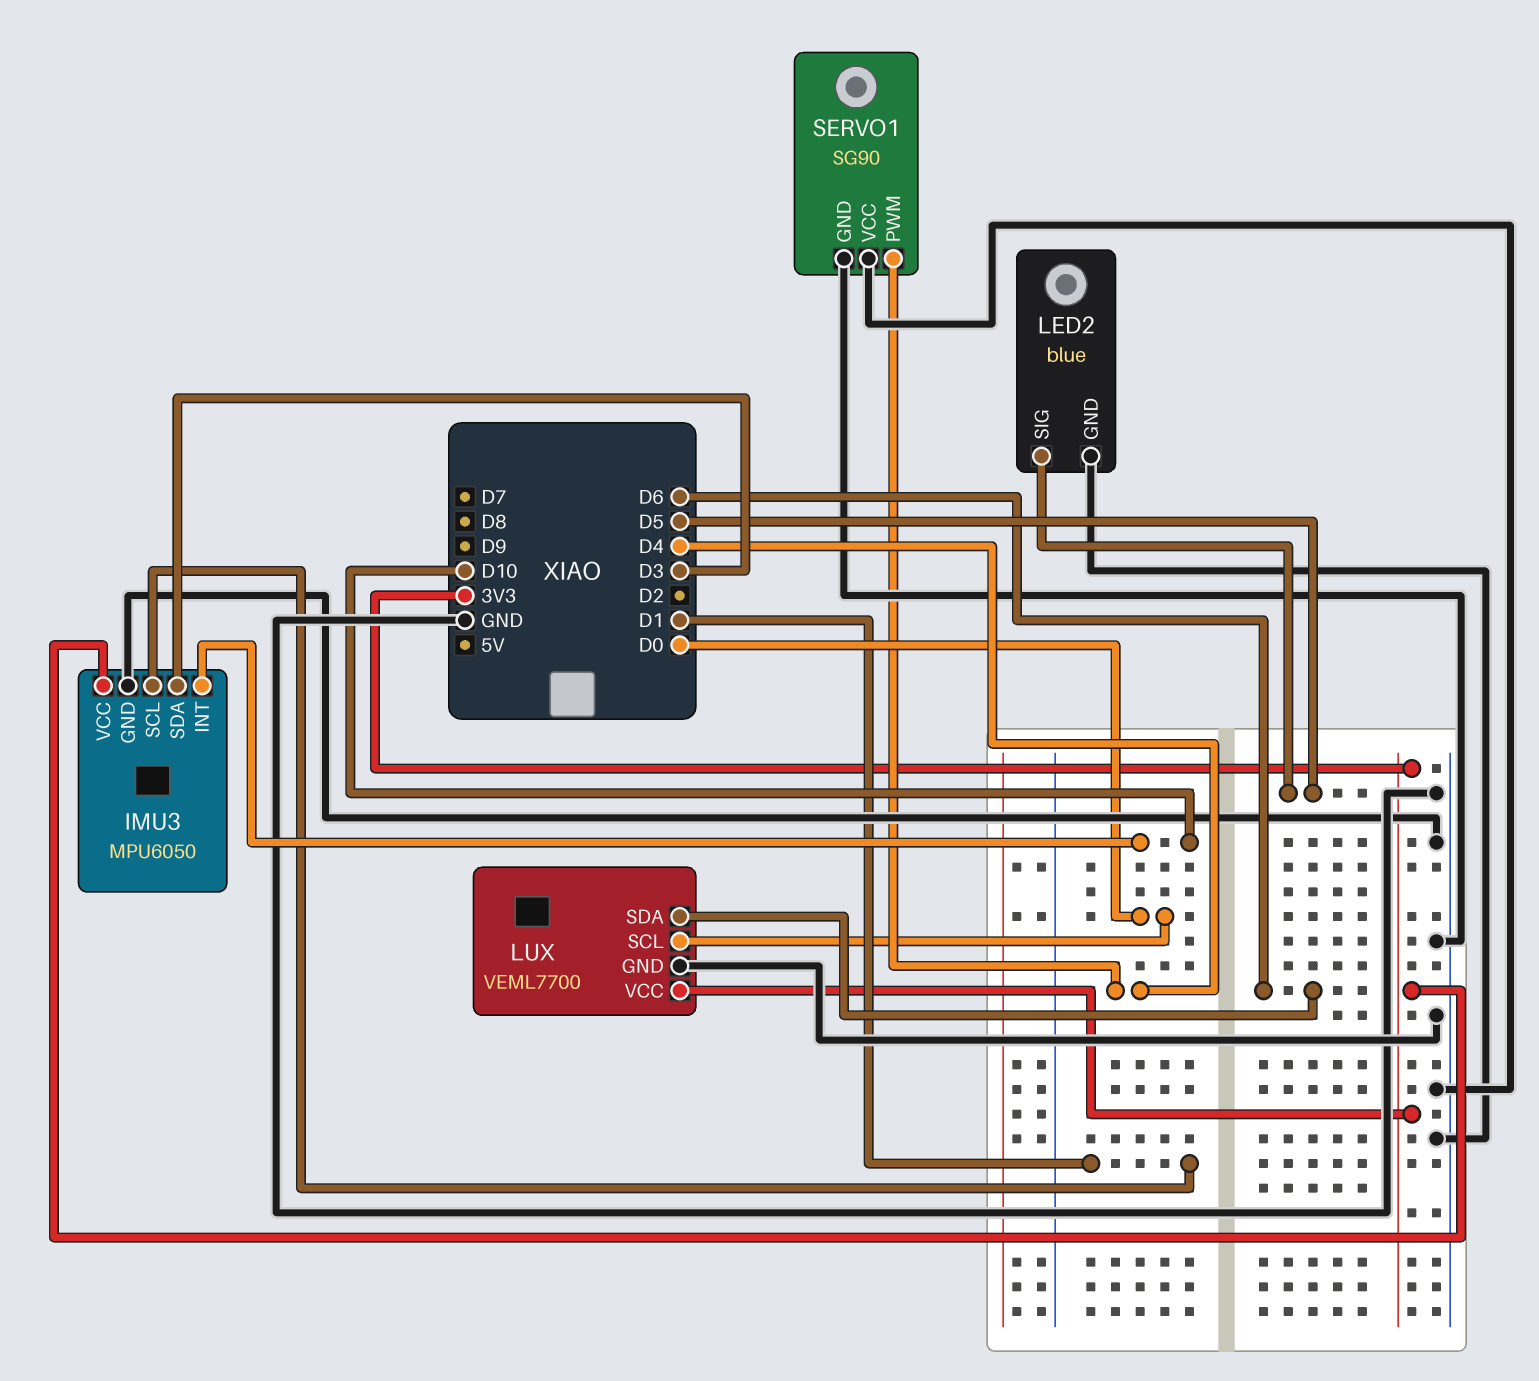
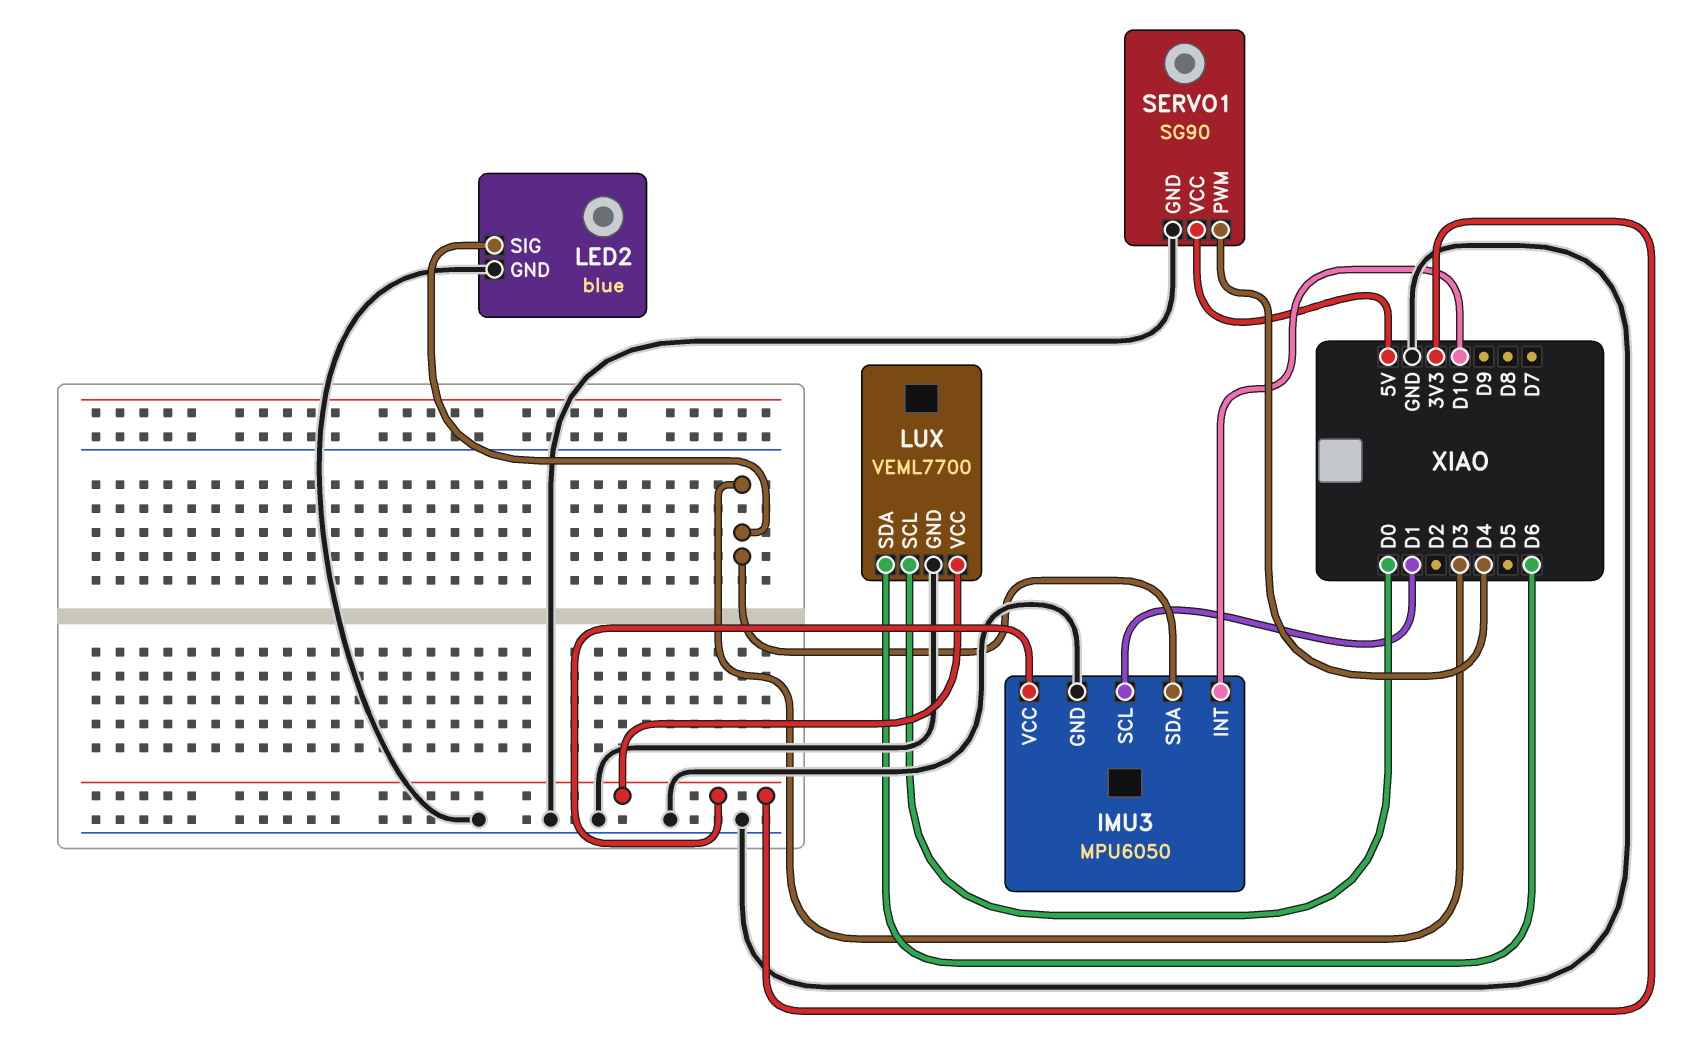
LED2 pin SIG: D5 -> D3
SERVO1 pin VCC: GND -> 5V

